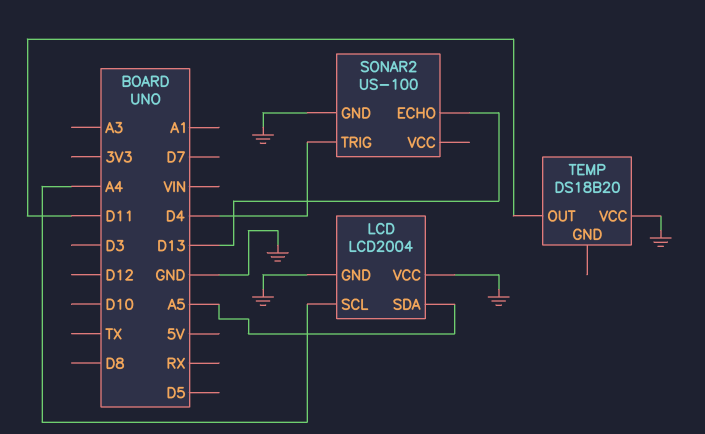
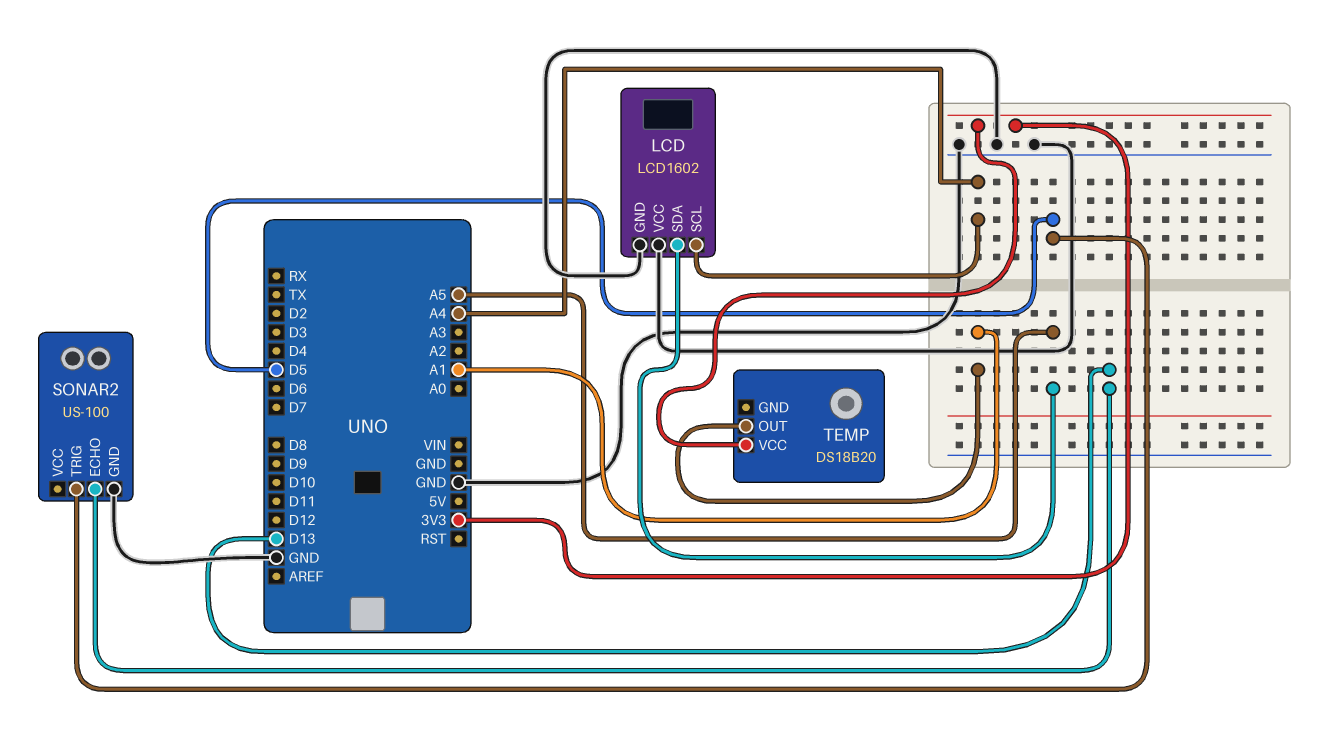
LCD: LCD2004 -> LCD1602
SONAR2 pin TRIG: D4 -> D5
TEMP pin OUT: D11 -> A1
TEMP pin VCC: GND -> 3V3

